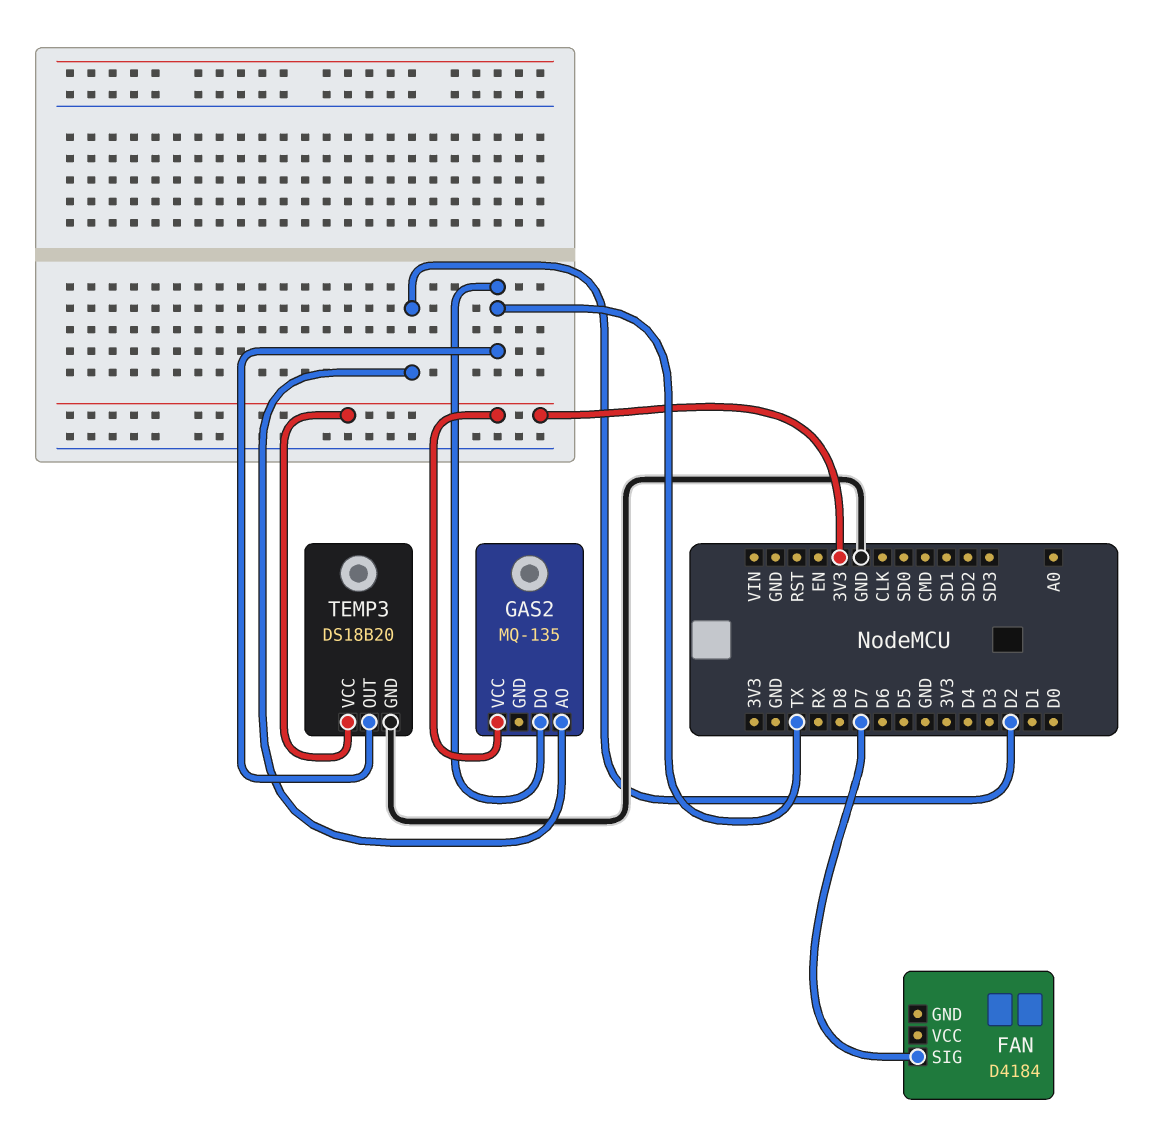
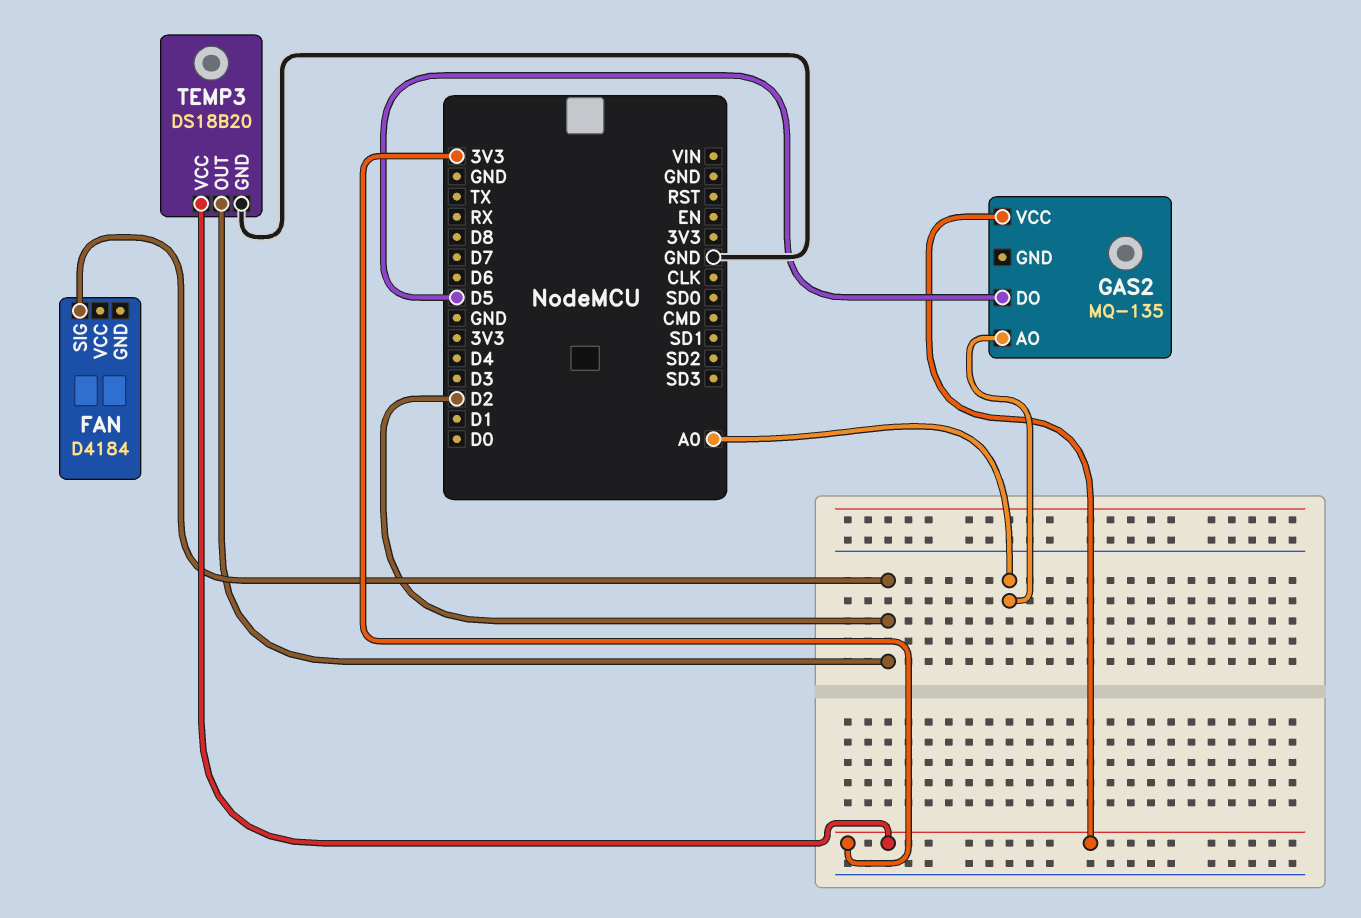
FAN pin SIG: D7 -> D2
GAS2 pin AO: D2 -> A0
GAS2 pin DO: TX -> D5
TEMP3 pin OUT: TX -> D2

